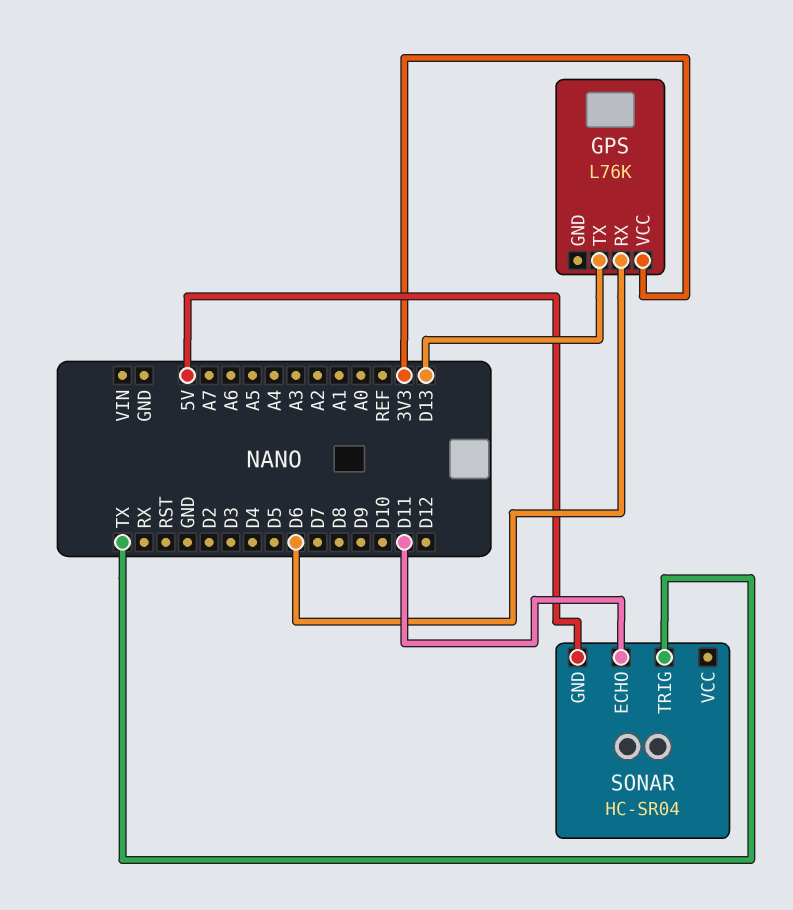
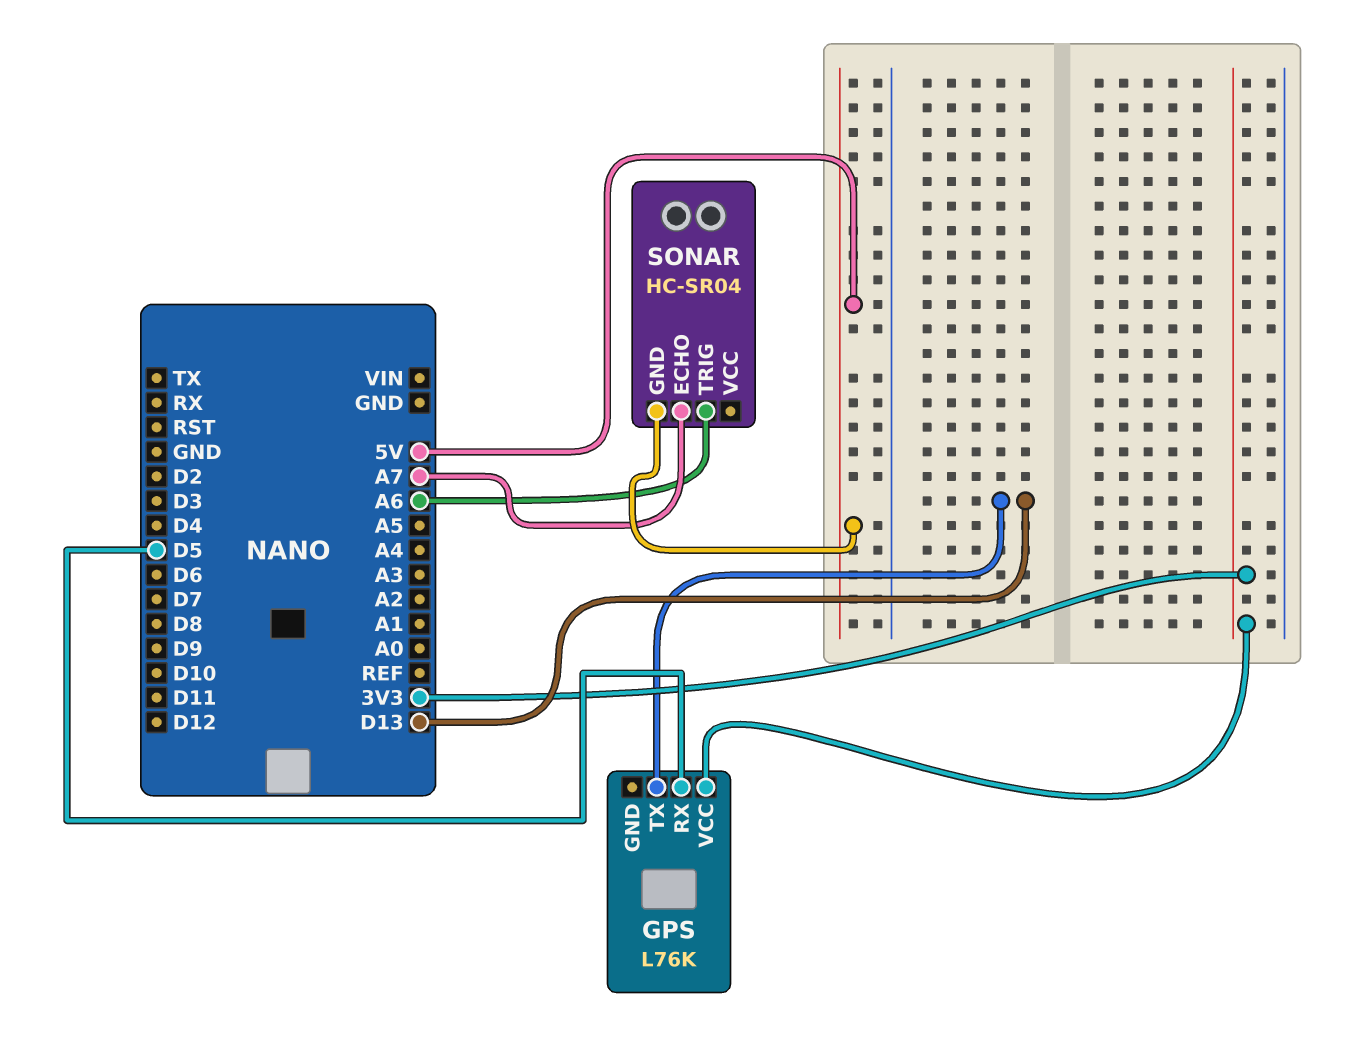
GPS pin RX: D6 -> D5
SONAR pin ECHO: D11 -> A7
SONAR pin TRIG: TX -> A6

